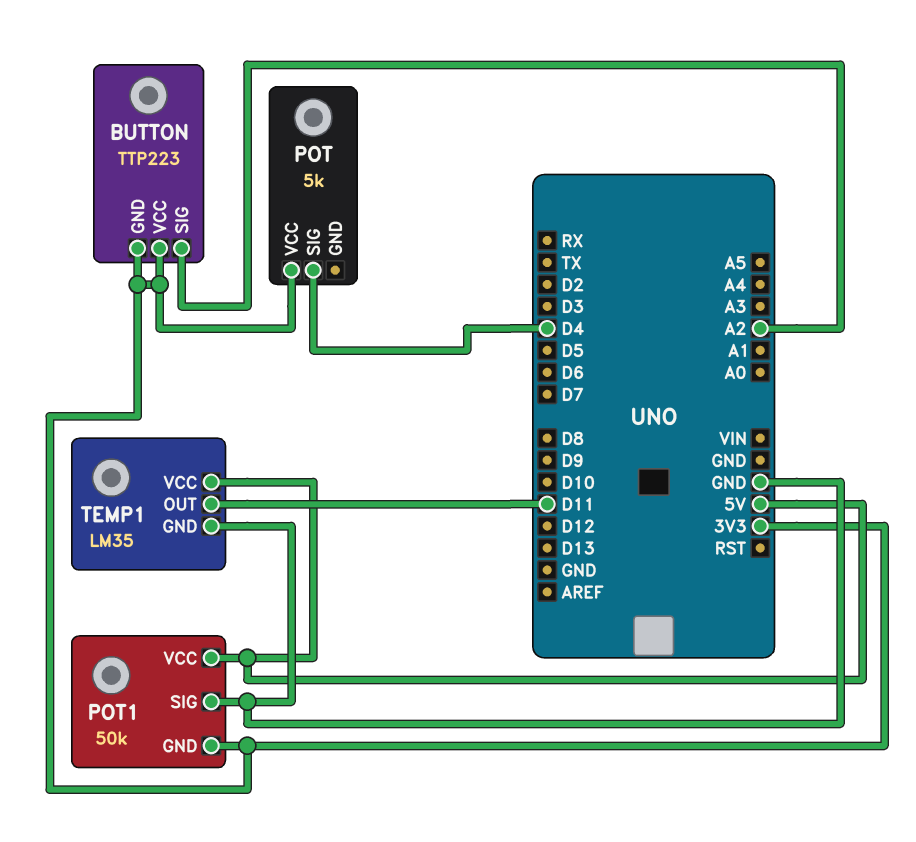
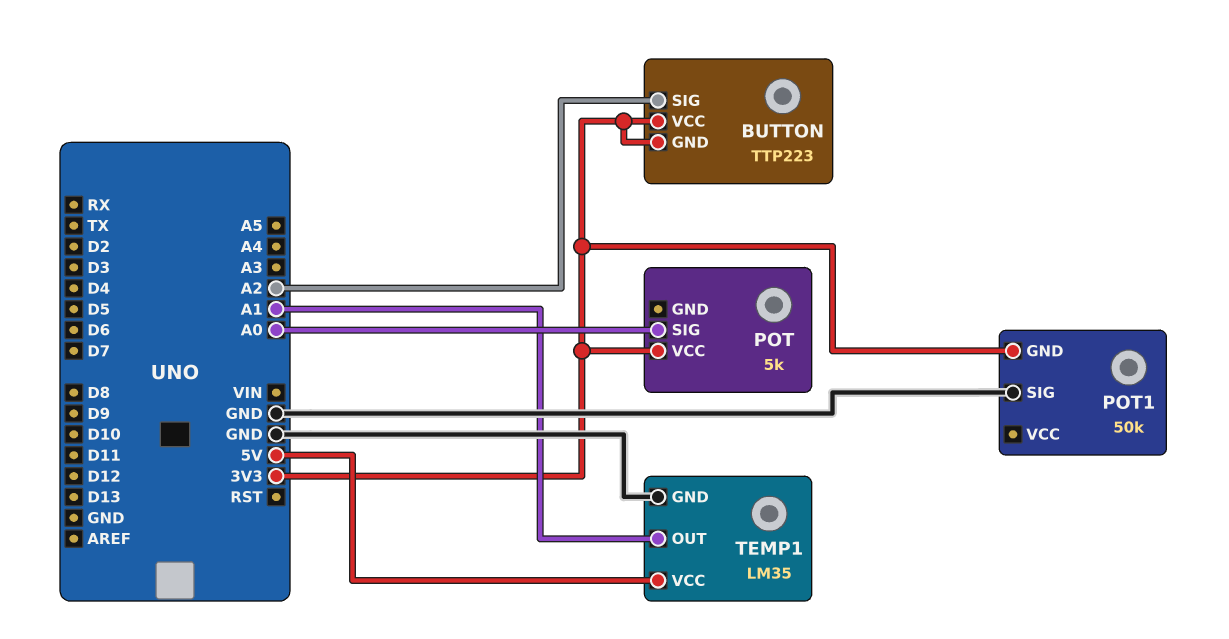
POT pin SIG: D4 -> A0
POT1 pin VCC: 5V -> none
TEMP1 pin OUT: D11 -> A1

